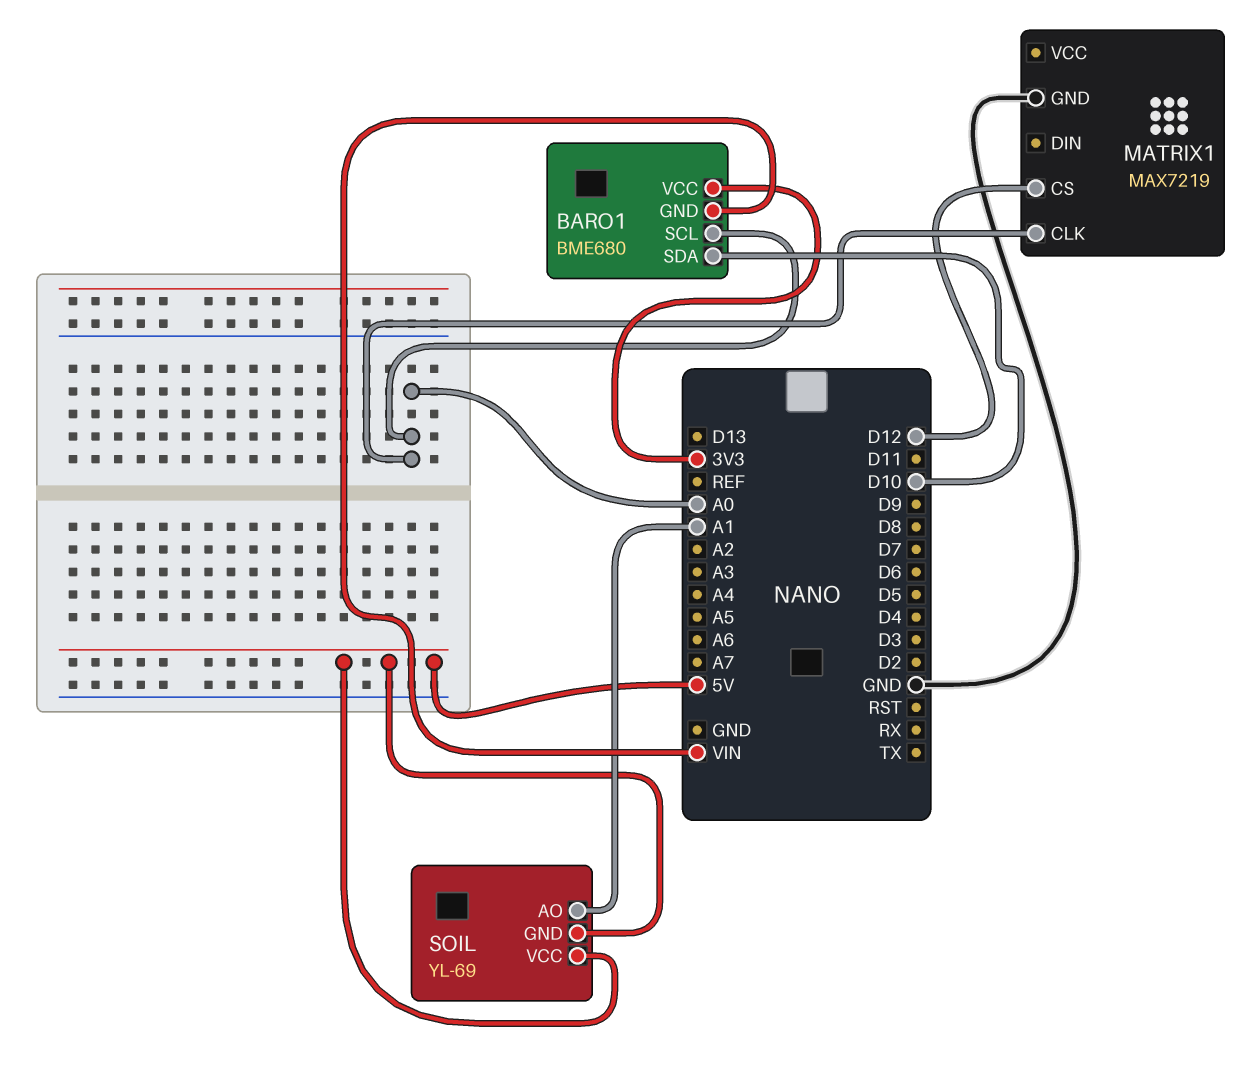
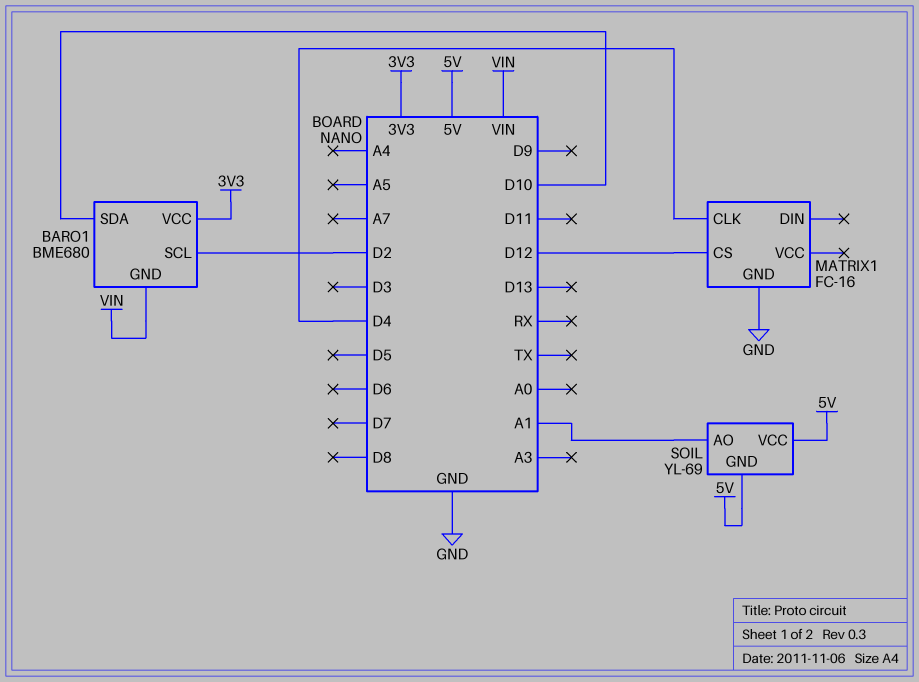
BARO1 pin SCL: A0 -> D2
MATRIX1: MAX7219 -> FC-16
MATRIX1 pin CLK: A0 -> D4

